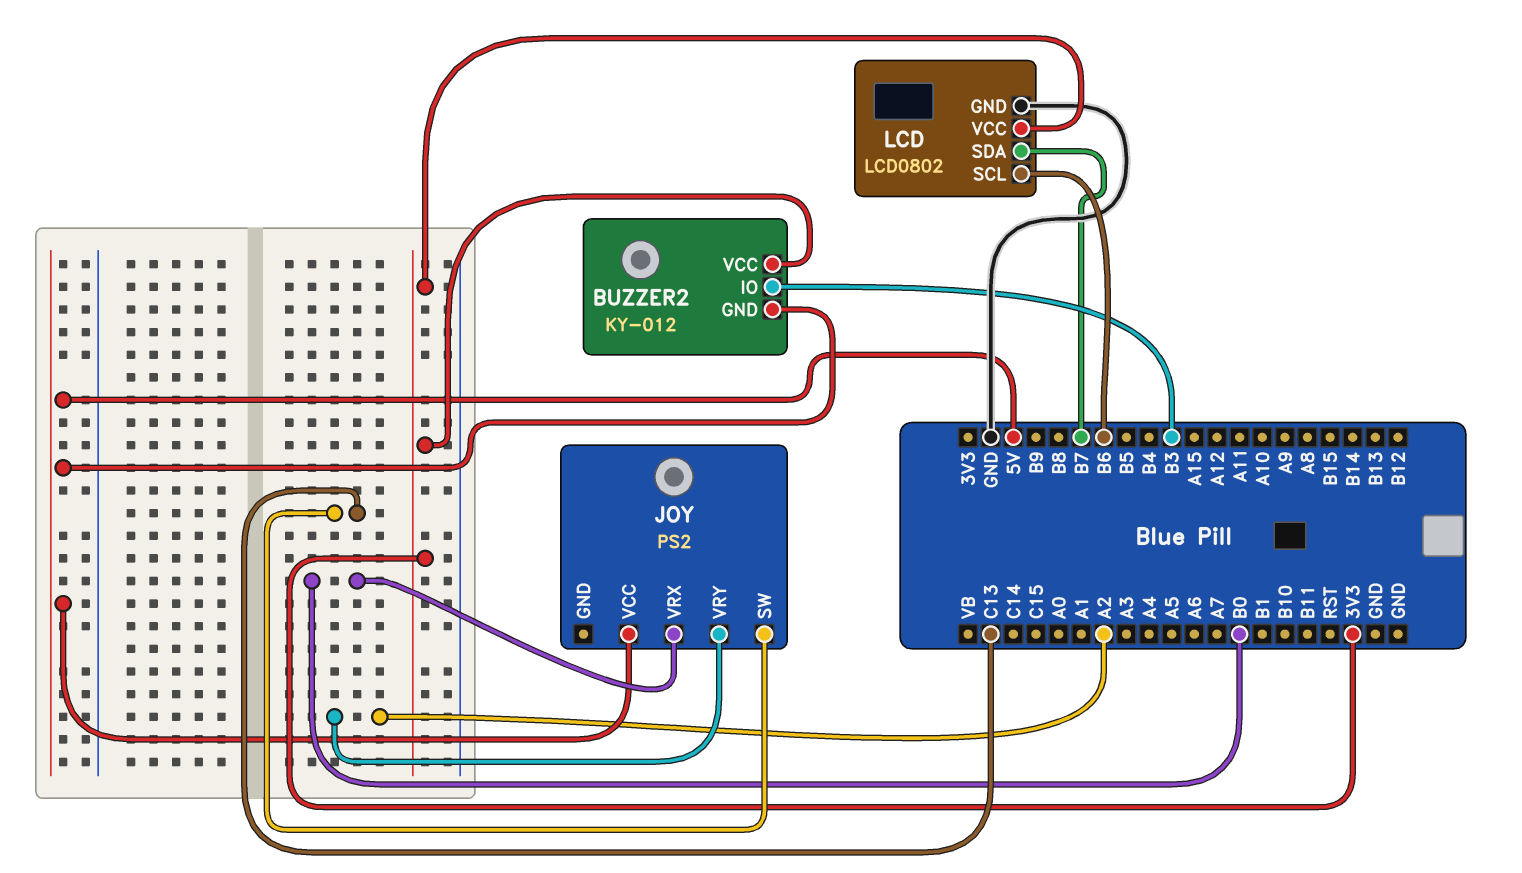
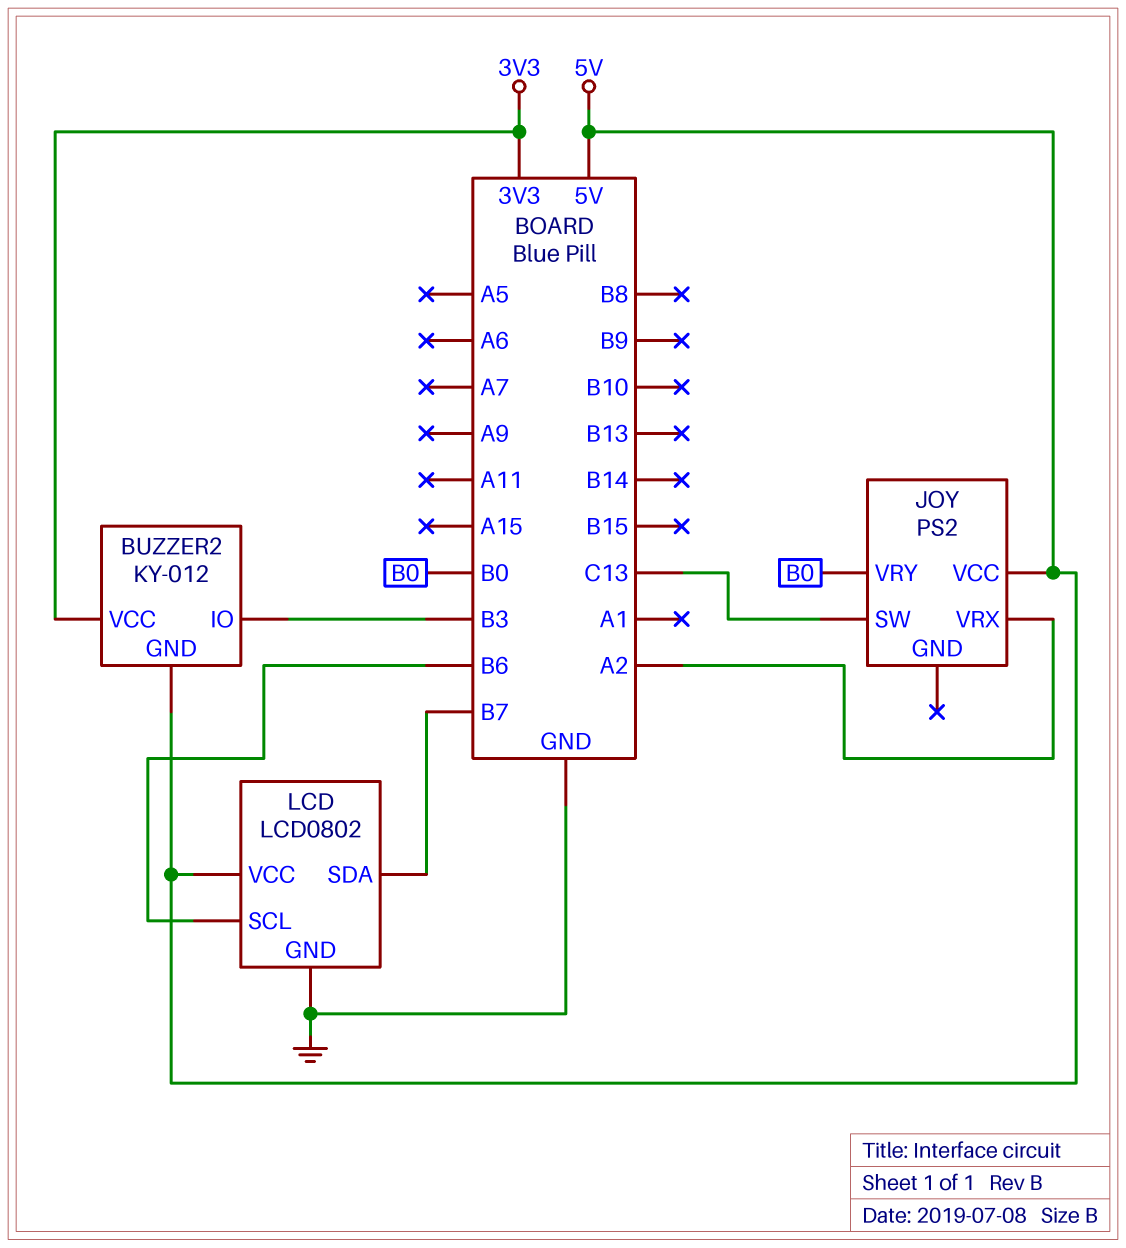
JOY pin VRX: B0 -> A2
JOY pin VRY: A2 -> B0
LCD pin VCC: 3V3 -> 5V

